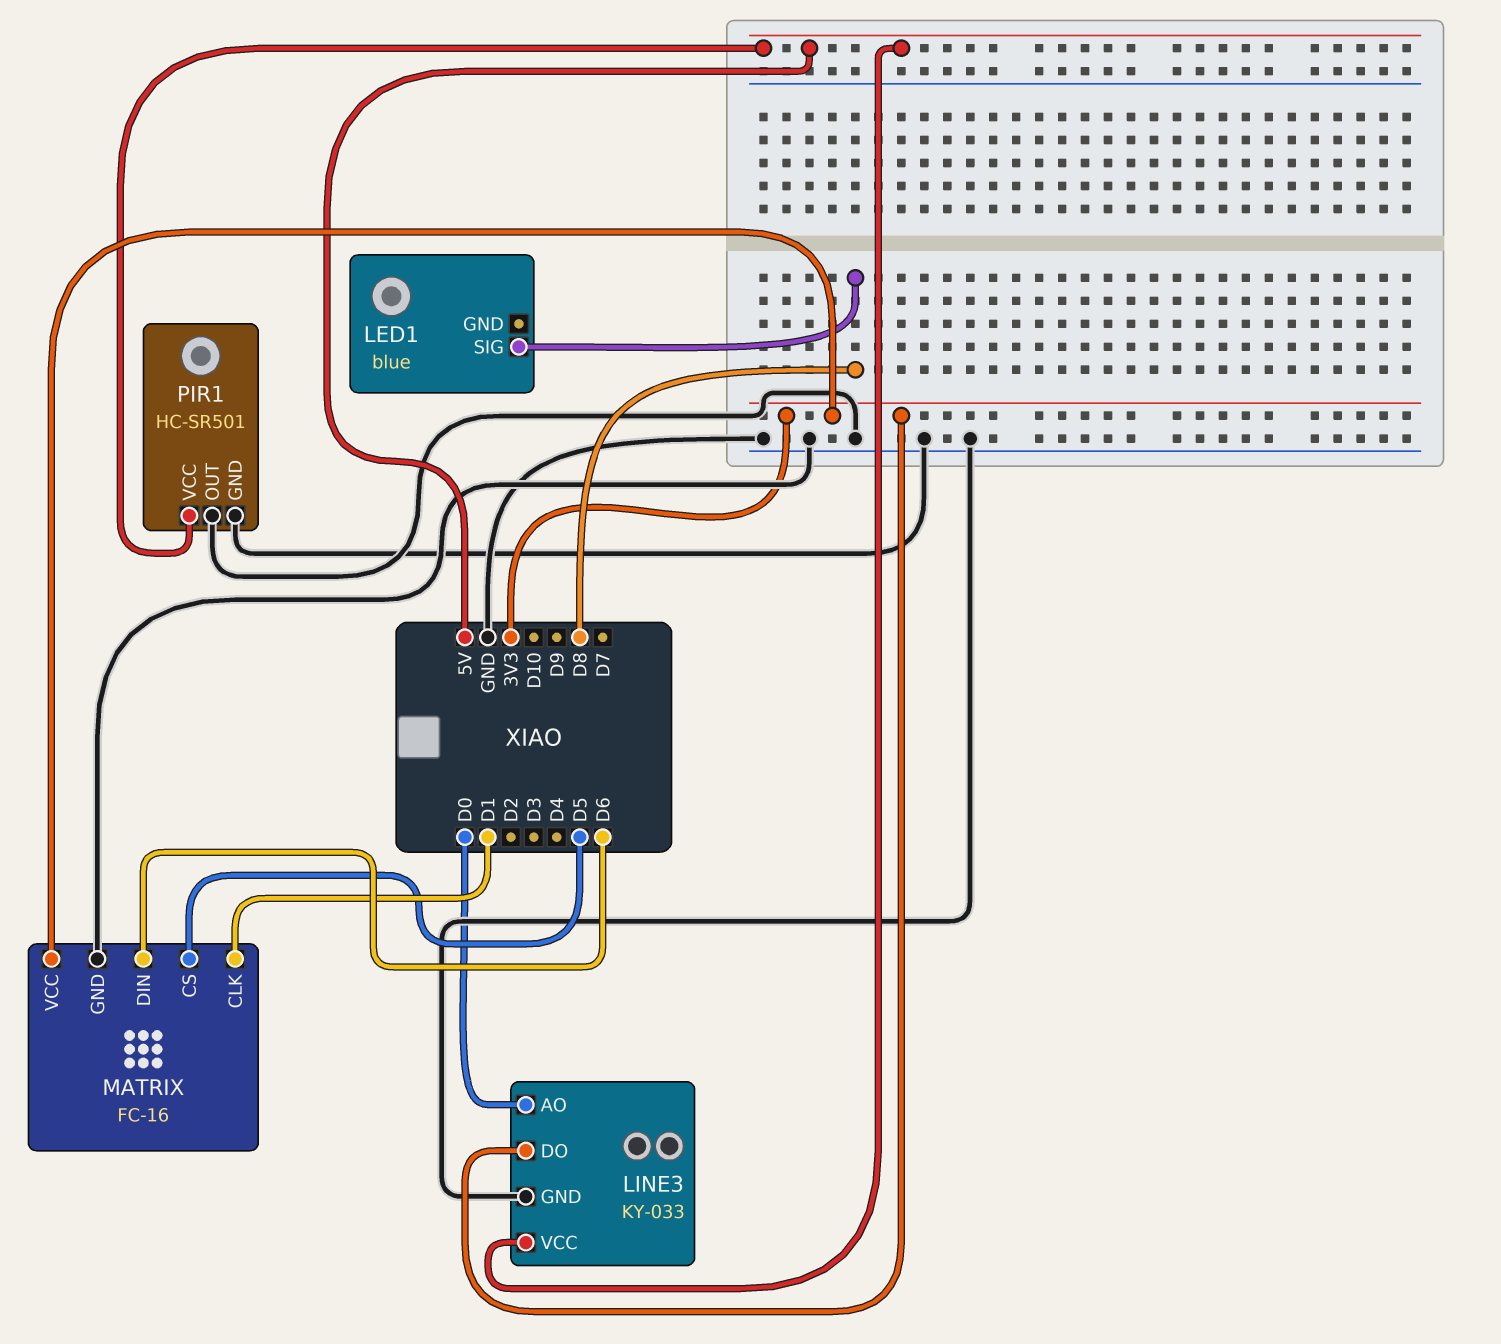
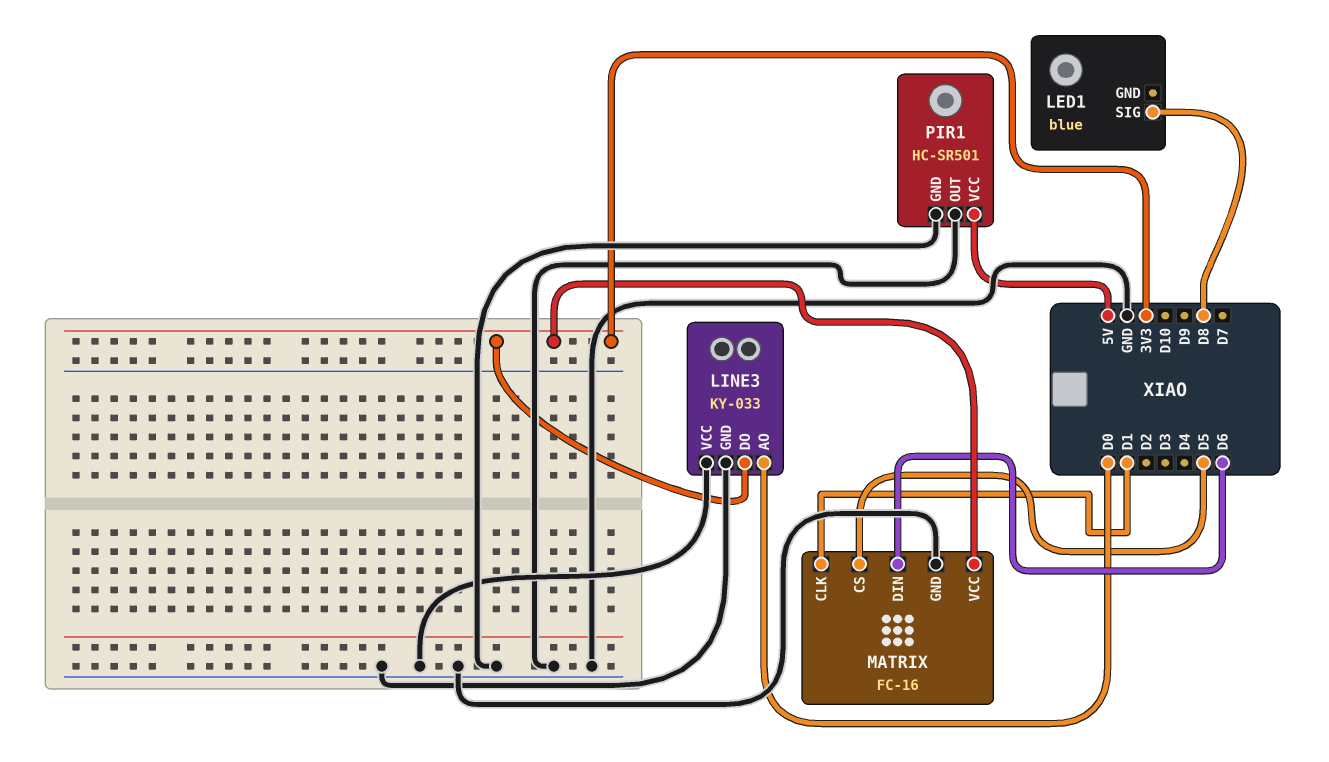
LINE3 pin VCC: 5V -> GND

